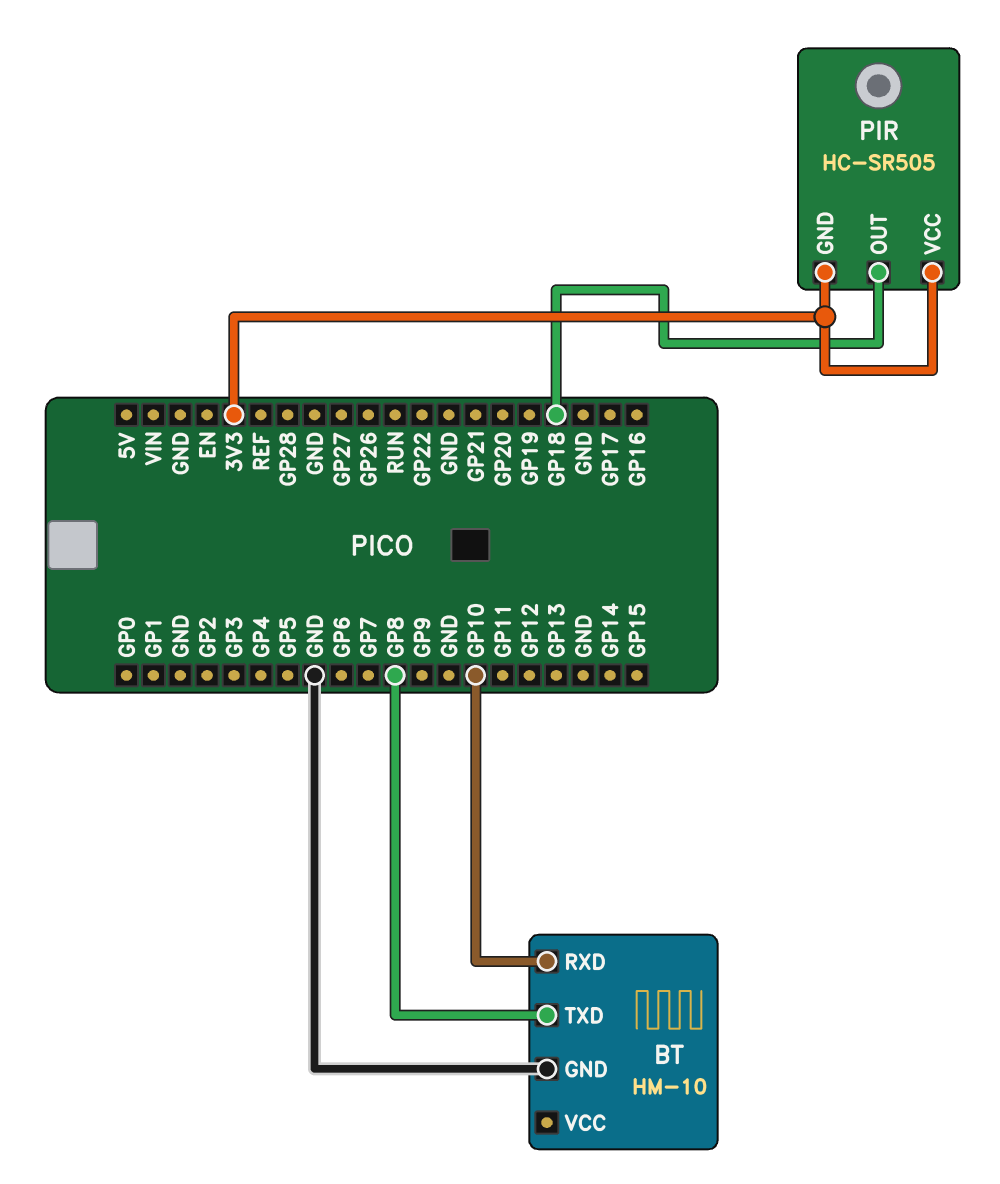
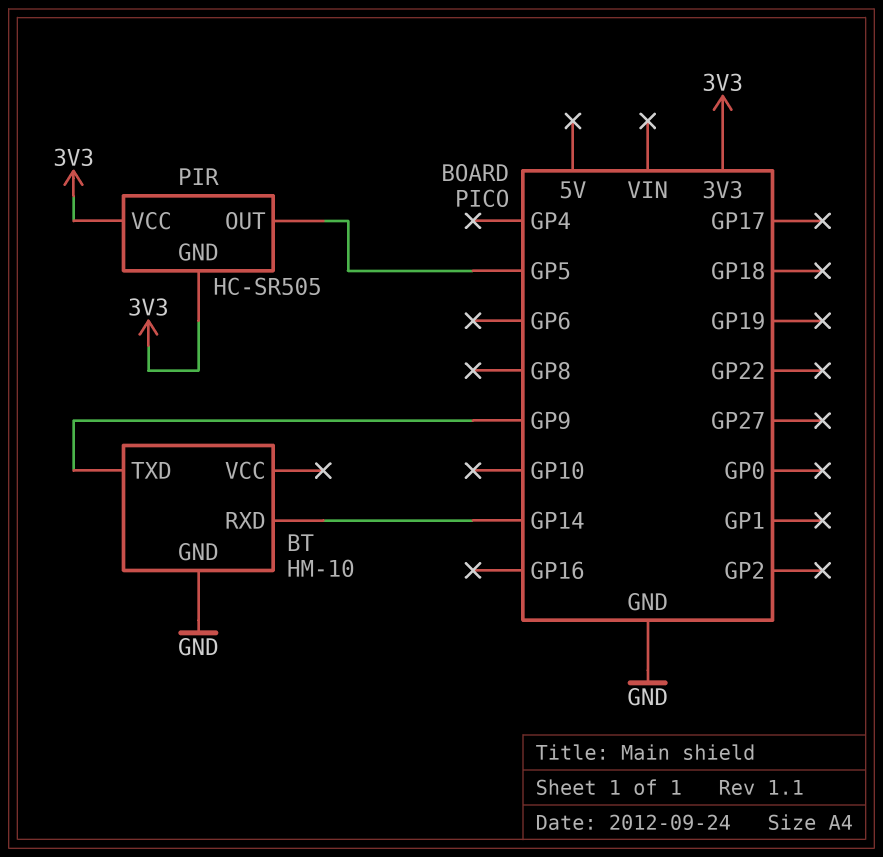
BT pin RXD: GP10 -> GP14
BT pin TXD: GP8 -> GP9
PIR pin OUT: GP18 -> GP5

